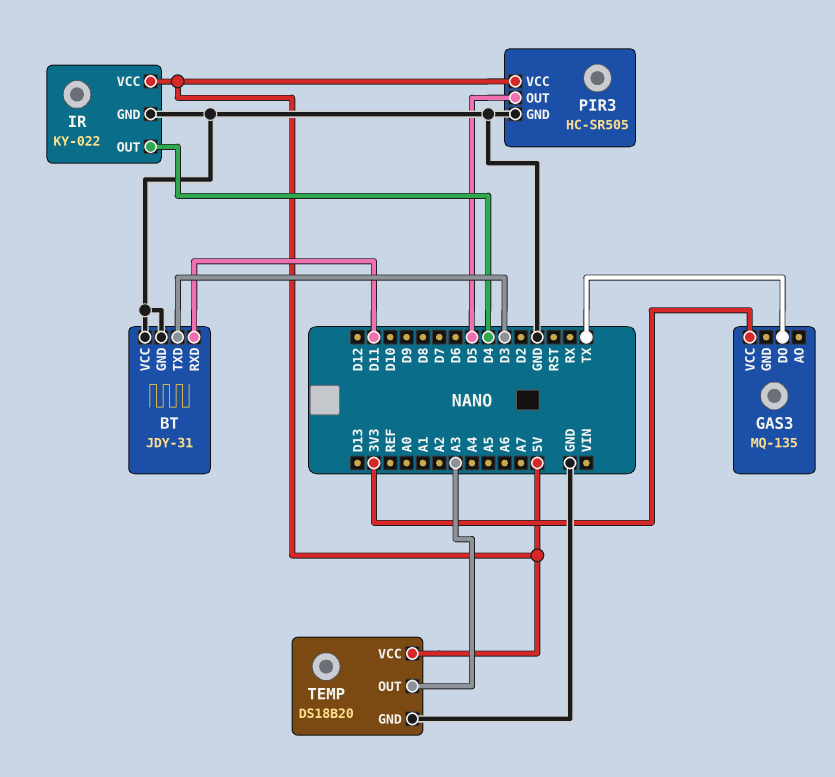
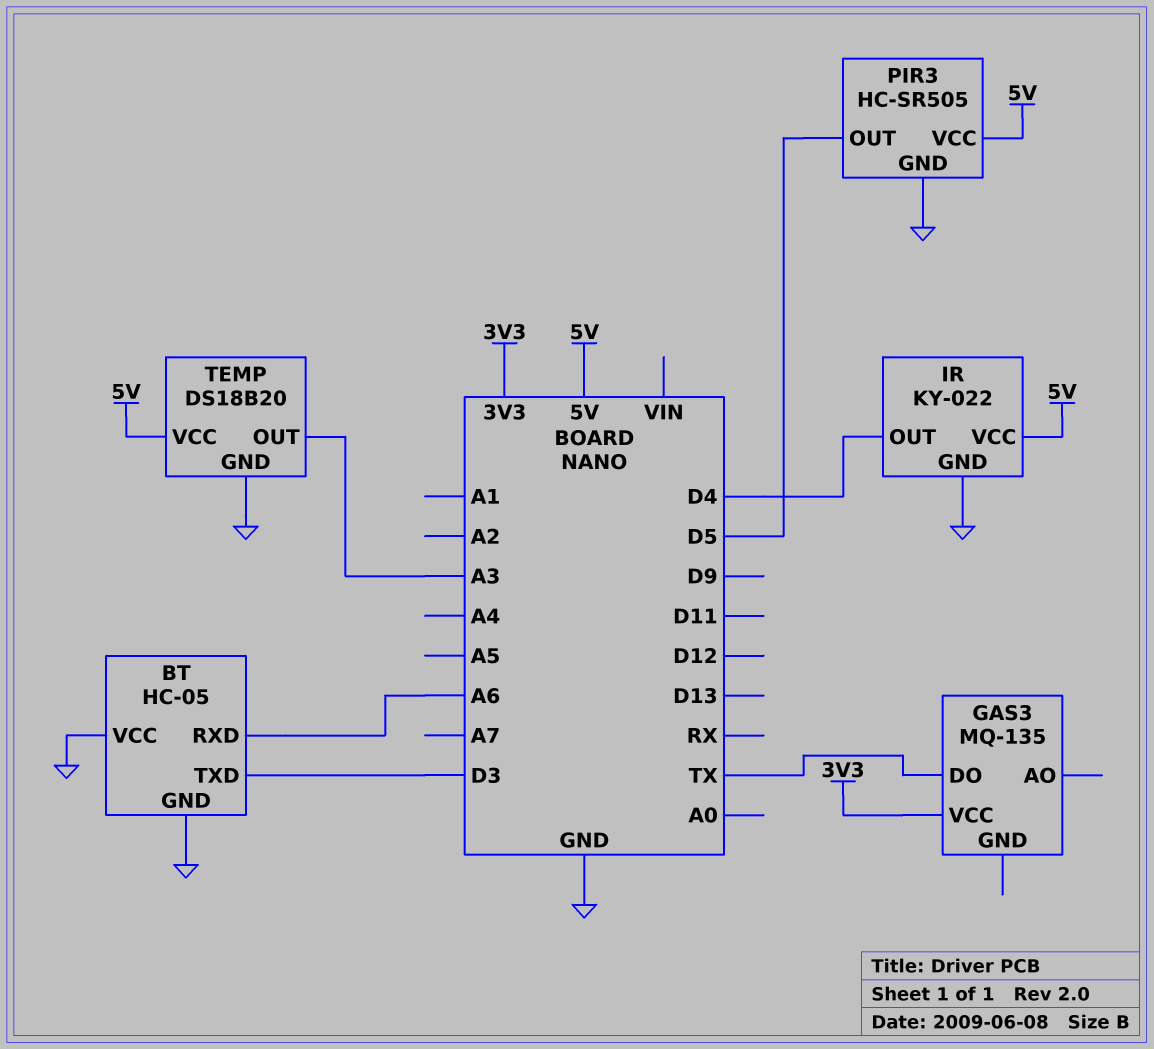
BT: JDY-31 -> HC-05
BT pin RXD: D11 -> A6

